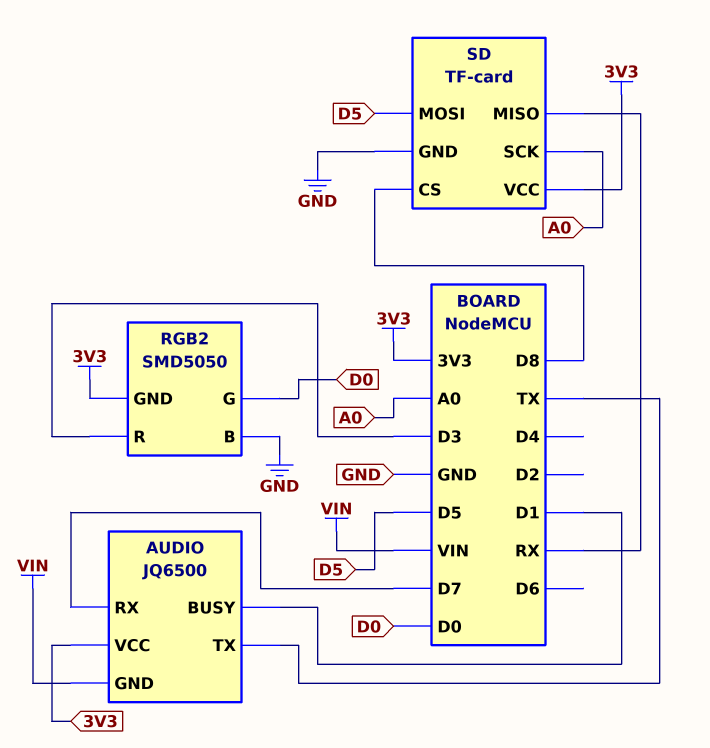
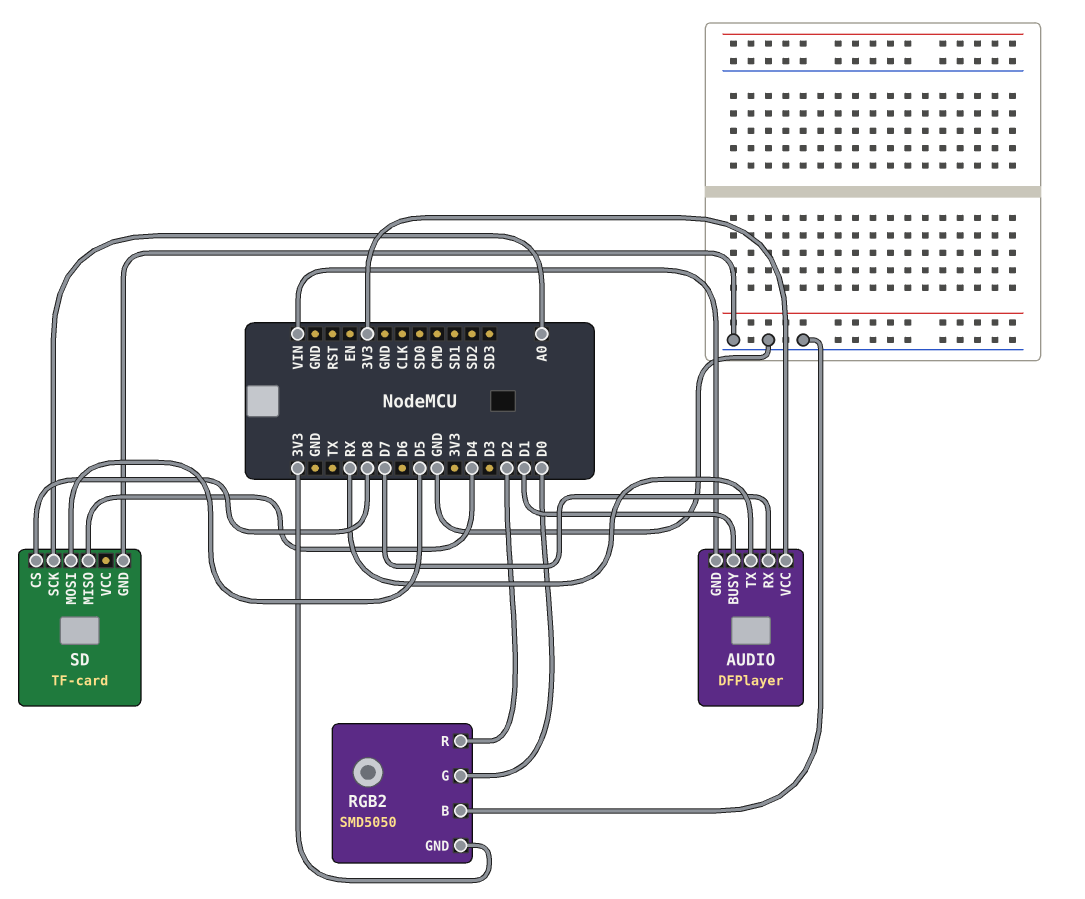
AUDIO: JQ6500 -> DFPlayer
AUDIO pin TX: TX -> RX
RGB2 pin R: D3 -> D2
SD pin MISO: RX -> D4
SD pin VCC: 3V3 -> none

